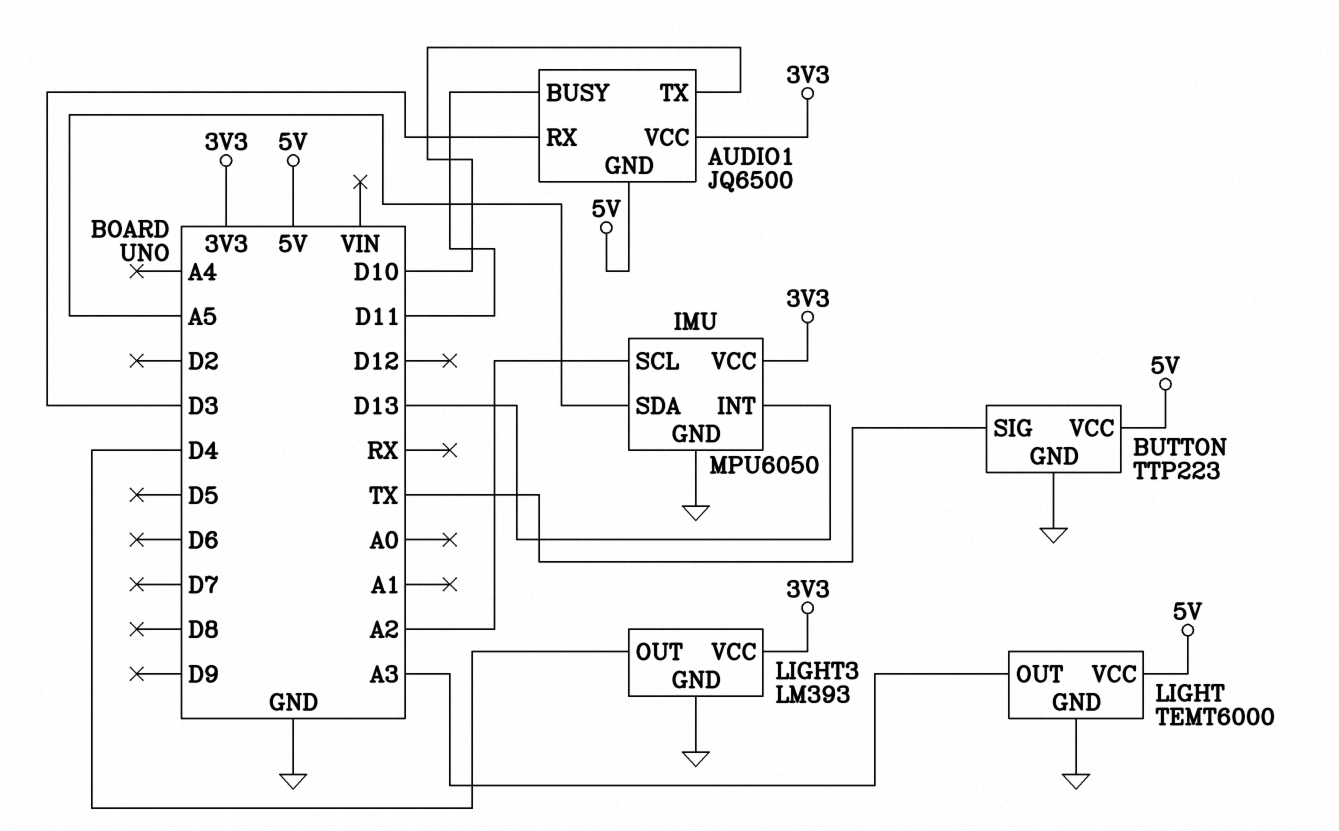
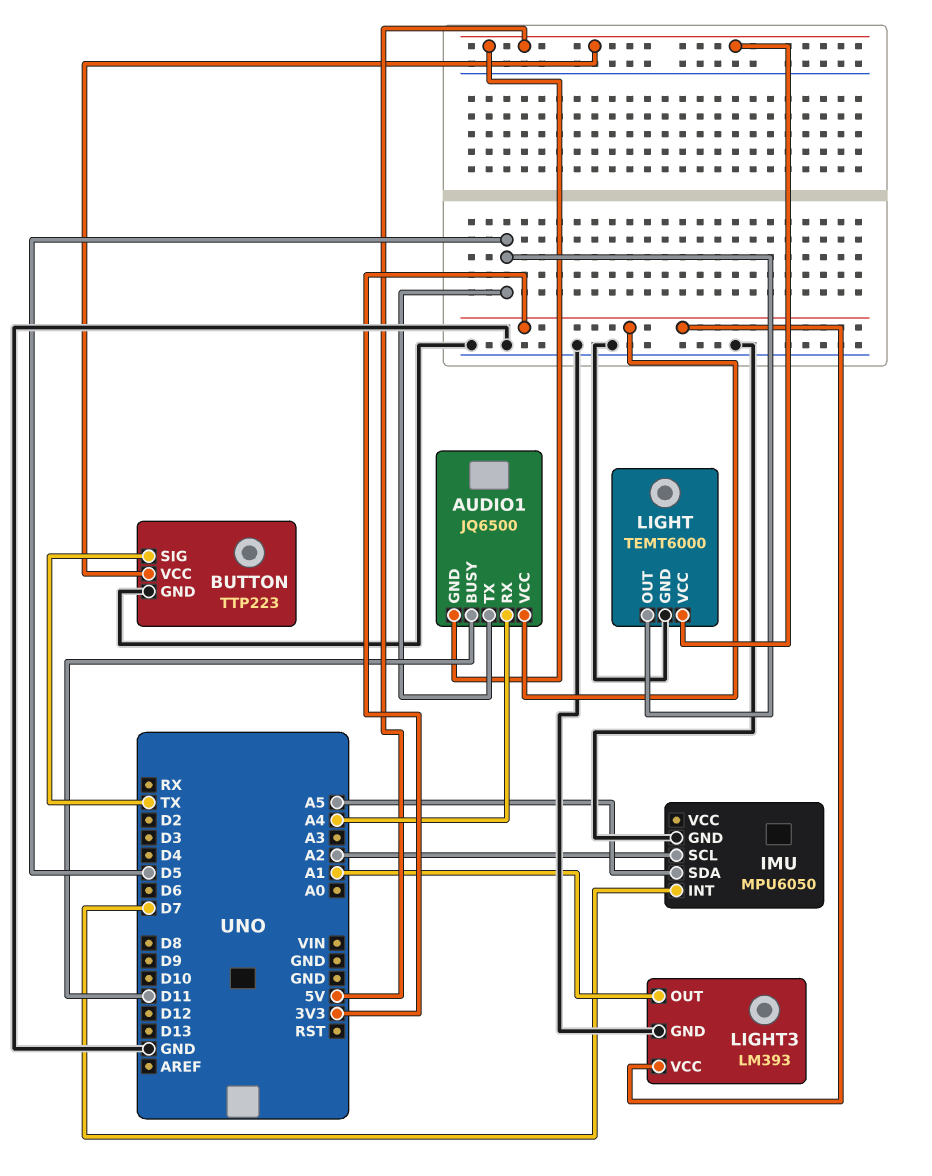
AUDIO1 pin RX: D3 -> A4
AUDIO1 pin TX: D10 -> D5
IMU pin INT: D13 -> D7
IMU pin VCC: 3V3 -> none
LIGHT pin OUT: A3 -> D5
LIGHT3 pin OUT: D4 -> A1

